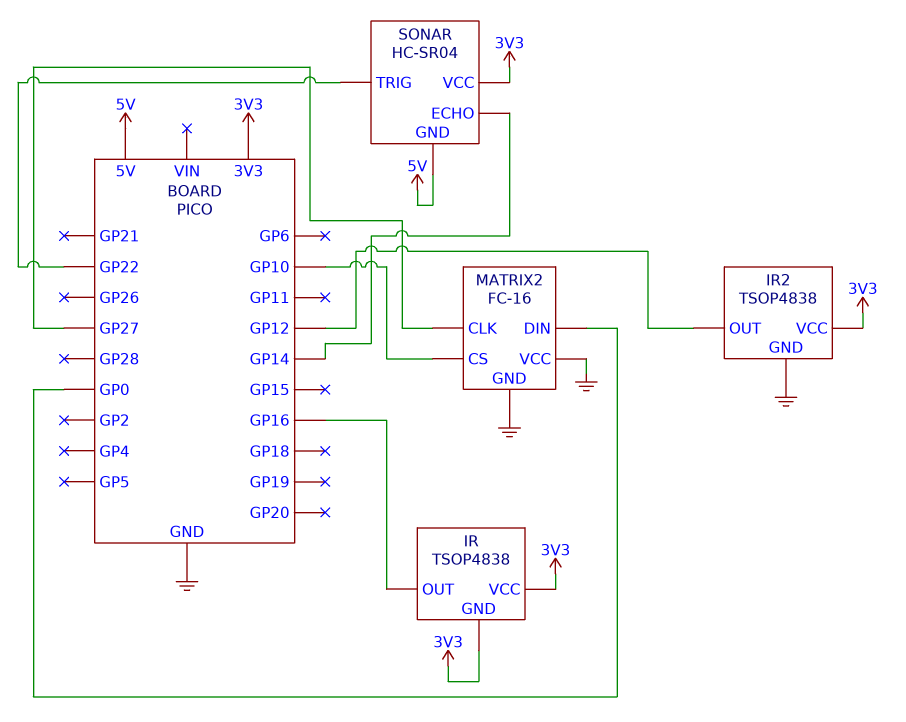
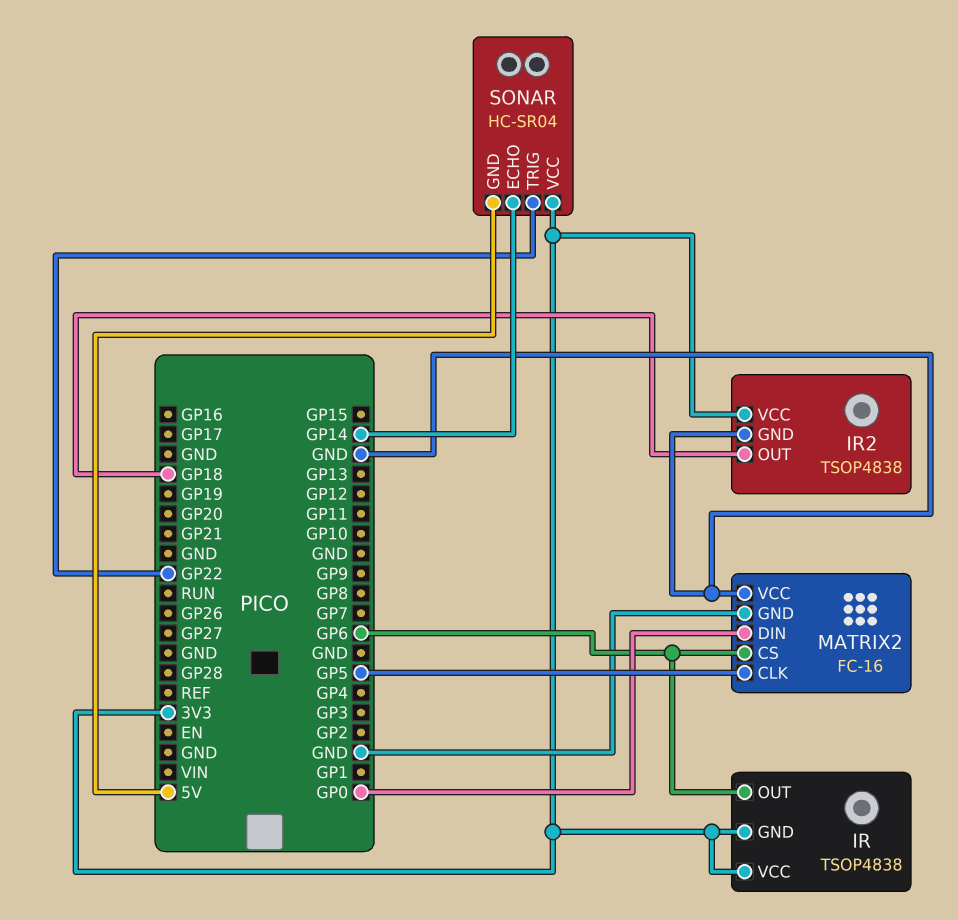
IR pin OUT: GP16 -> GP6
IR2 pin OUT: GP12 -> GP18
MATRIX2 pin CLK: GP27 -> GP5
MATRIX2 pin CS: GP10 -> GP6

